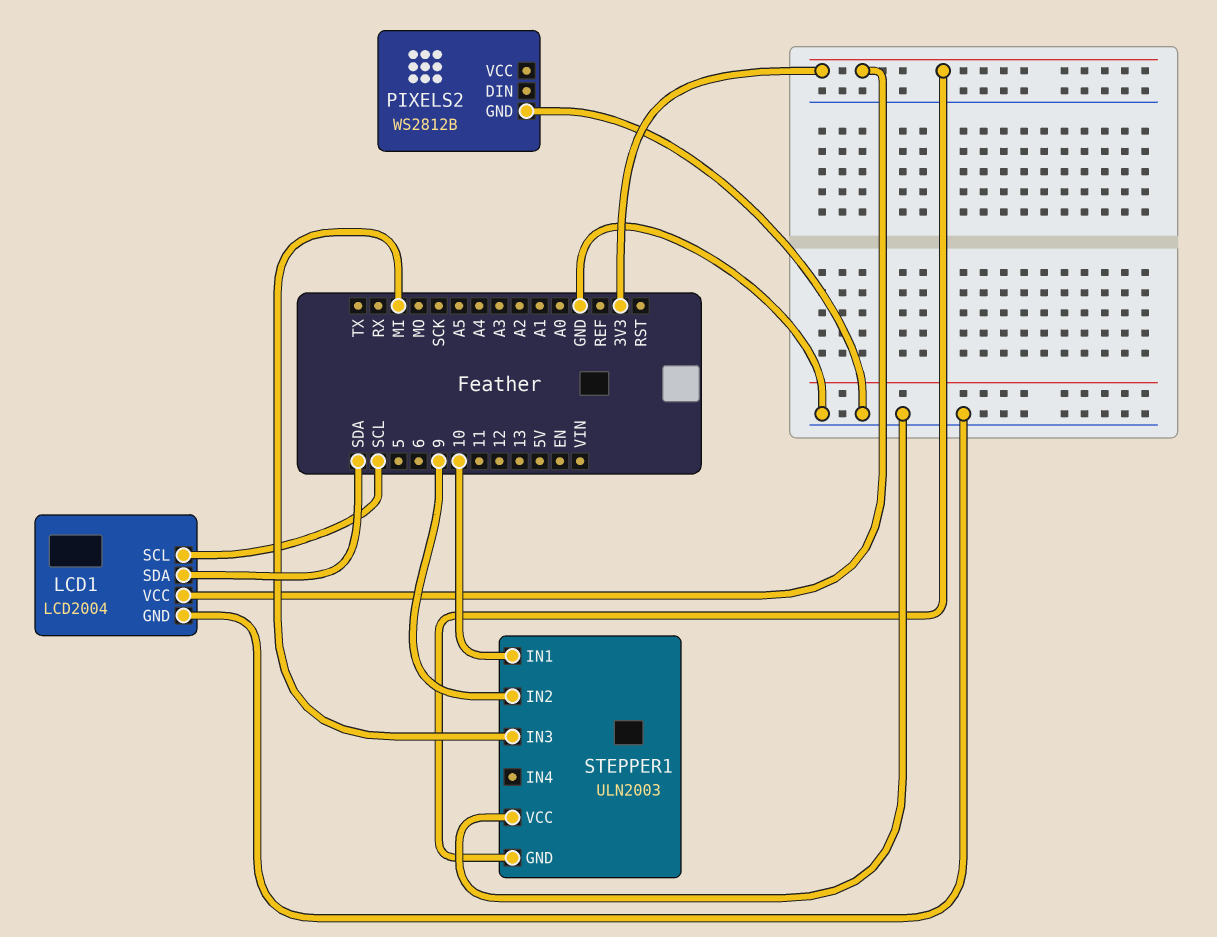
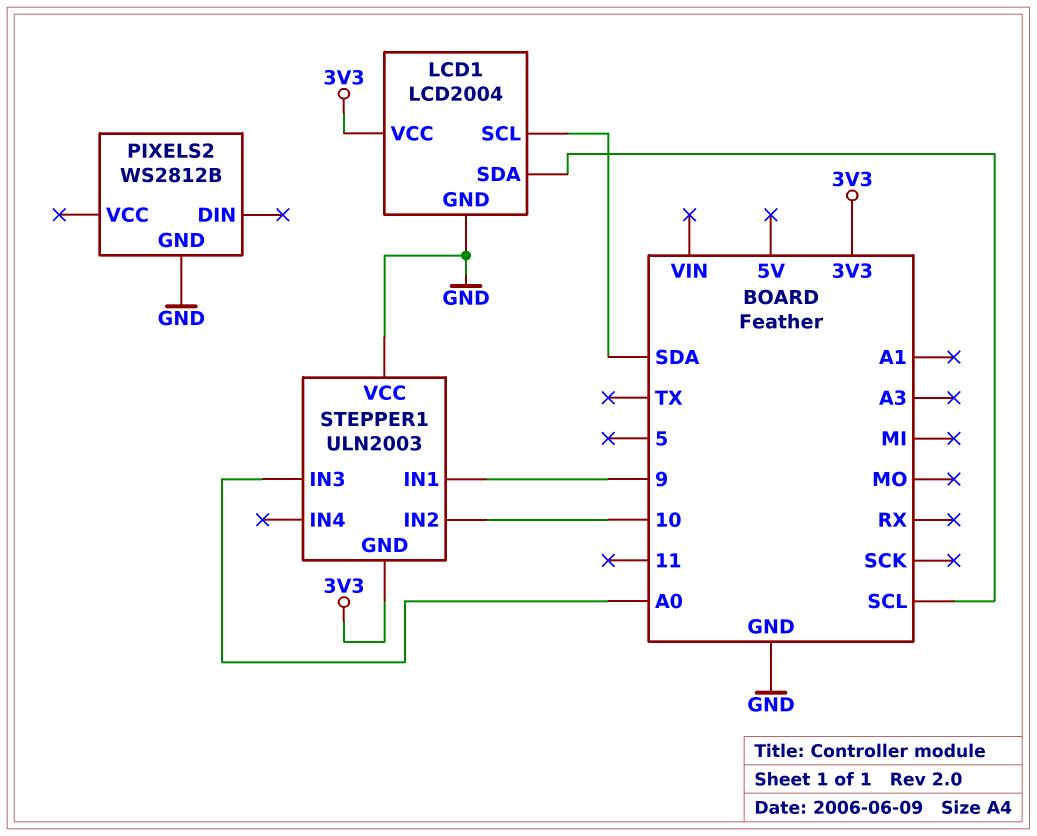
LCD1 pin SCL: SCL -> SDA
LCD1 pin SDA: SDA -> SCL
STEPPER1 pin IN1: 10 -> 9
STEPPER1 pin IN2: 9 -> 10
STEPPER1 pin IN3: MI -> A0

